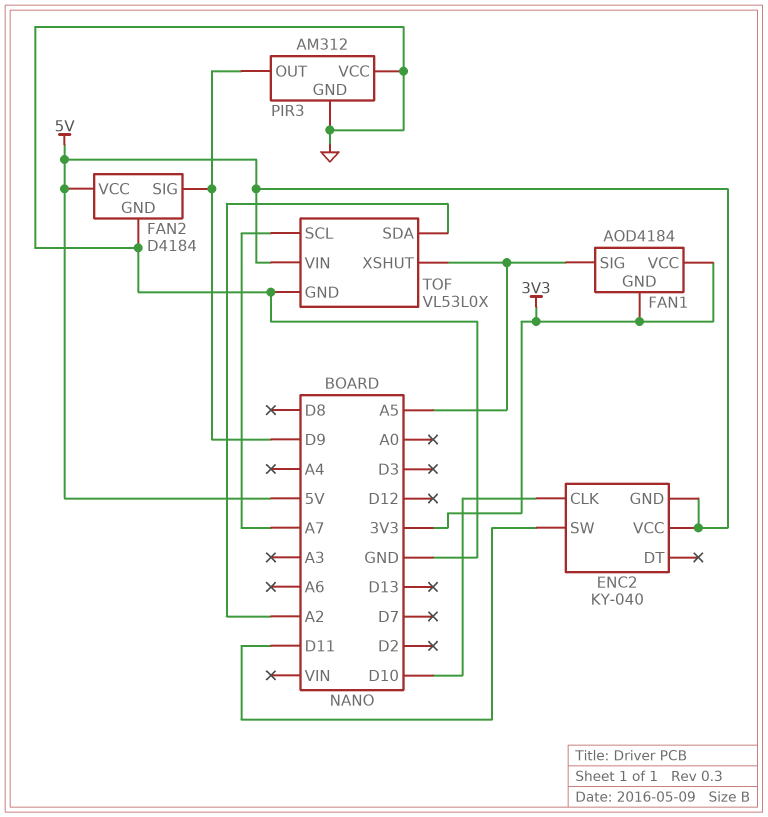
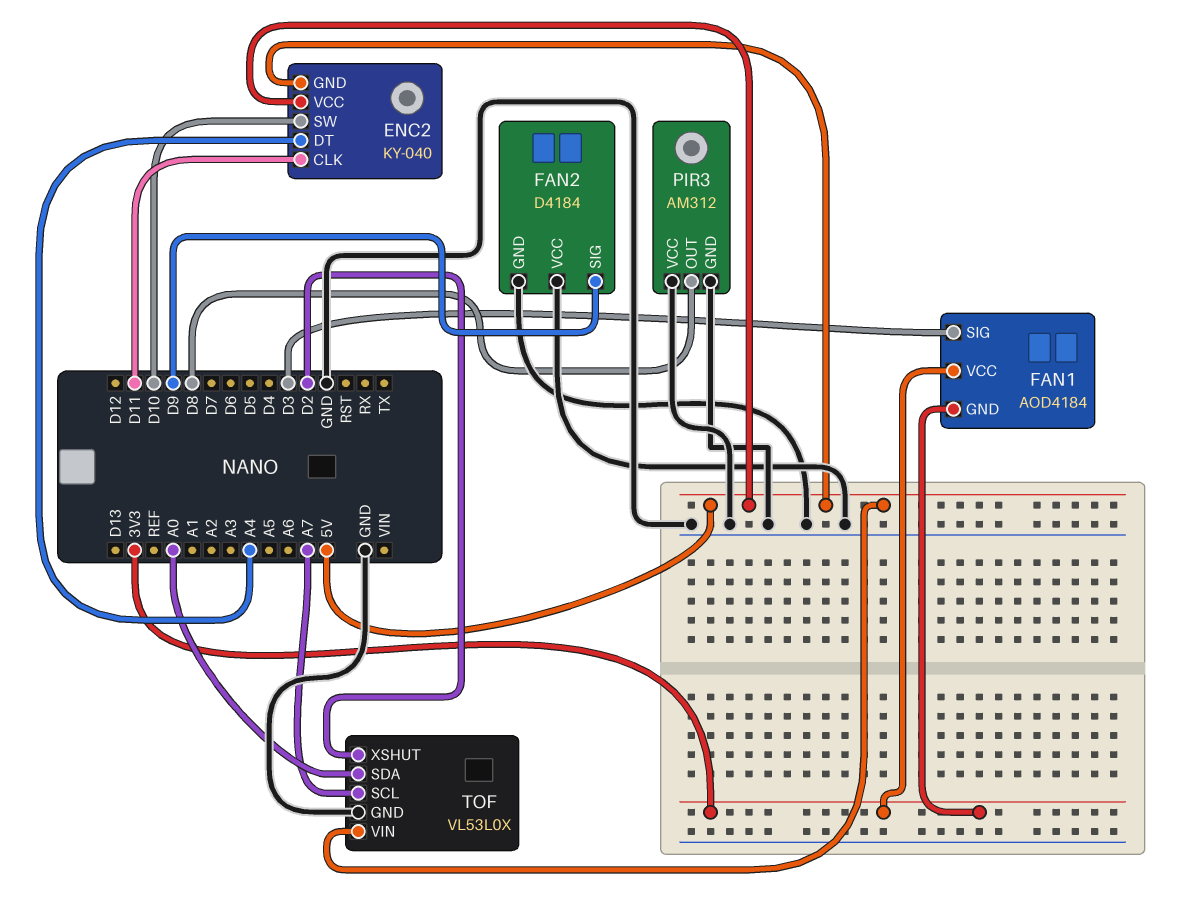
ENC2 pin CLK: D10 -> D11
ENC2 pin DT: none -> A4
ENC2 pin SW: D11 -> D10
FAN1 pin SIG: A5 -> D3
FAN2 pin VCC: 5V -> GND
PIR3 pin OUT: D9 -> D8
TOF pin SDA: A2 -> A0
TOF pin XSHUT: A5 -> D2

